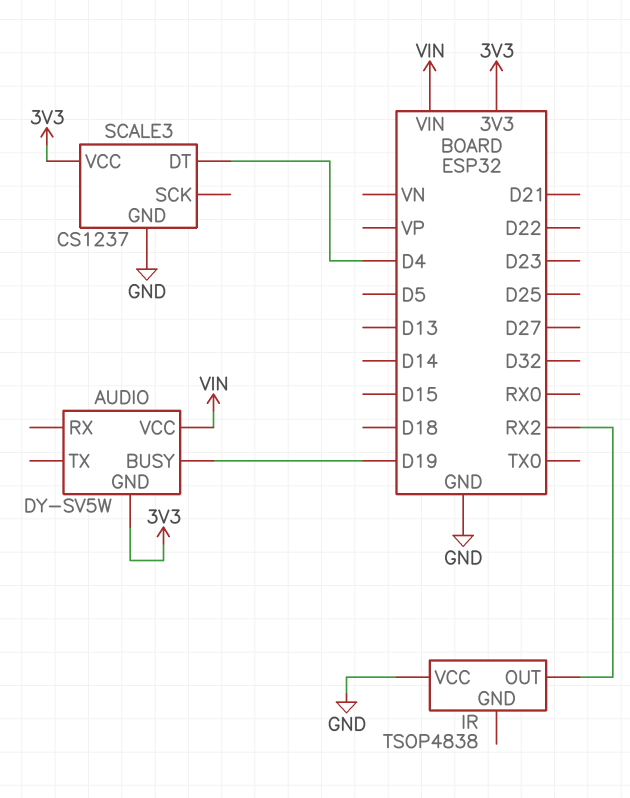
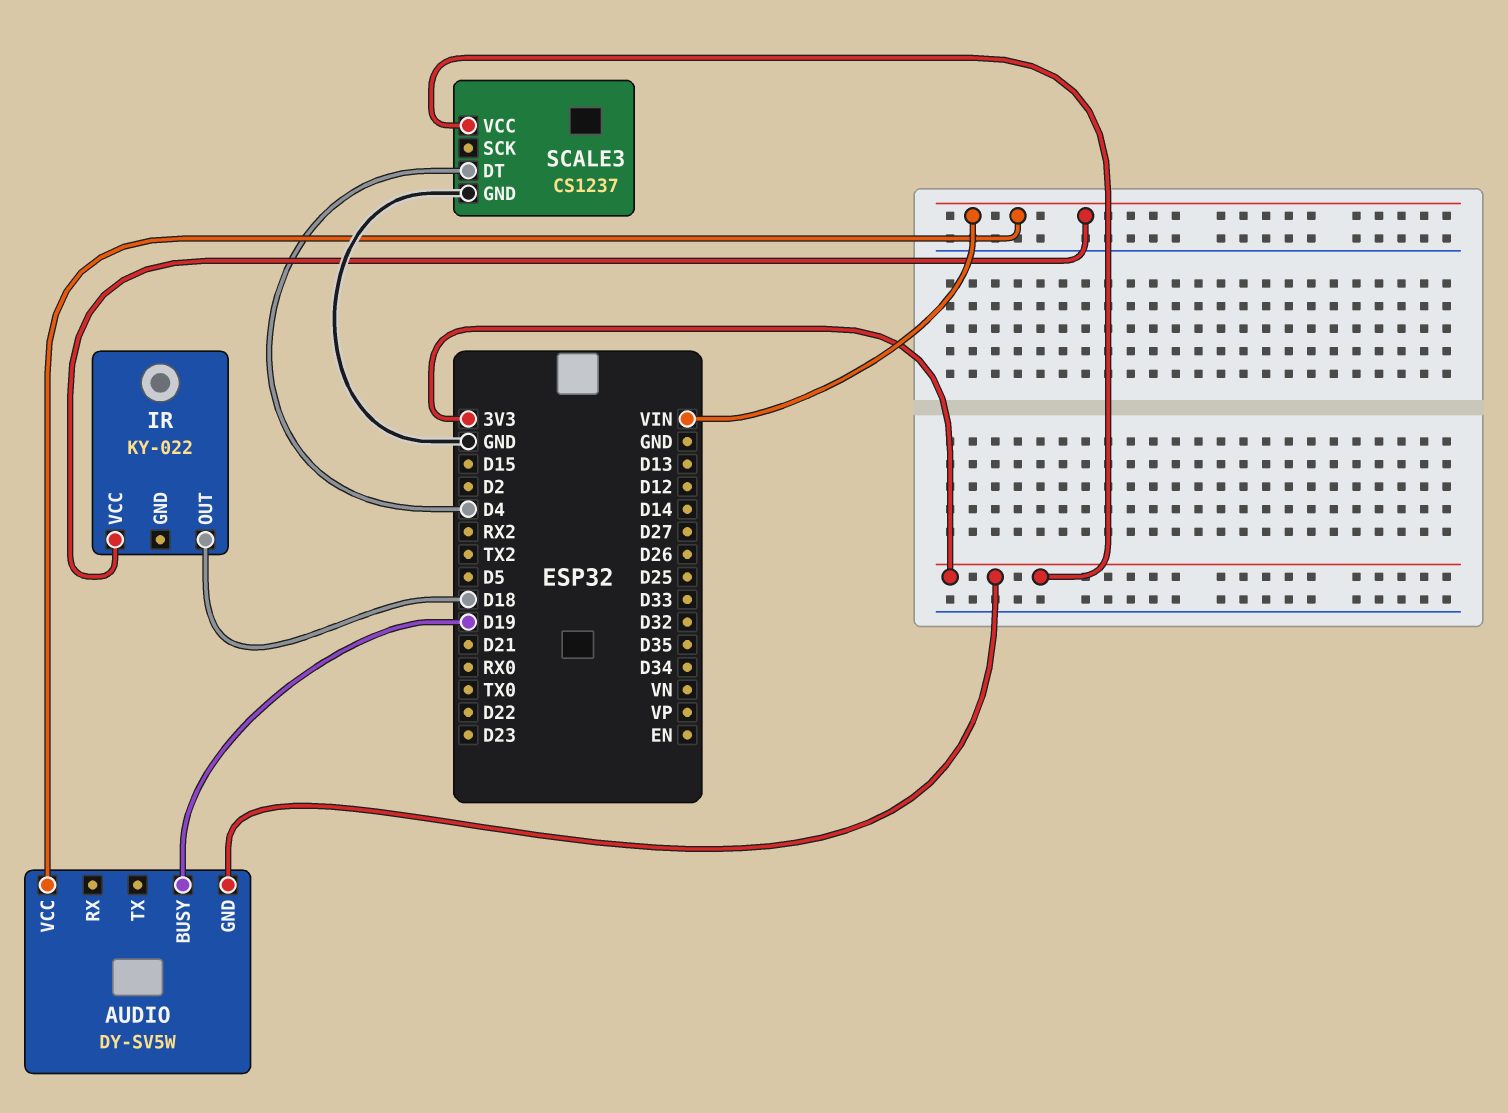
IR: TSOP4838 -> KY-022
IR pin OUT: RX2 -> D18
IR pin VCC: GND -> VIN

